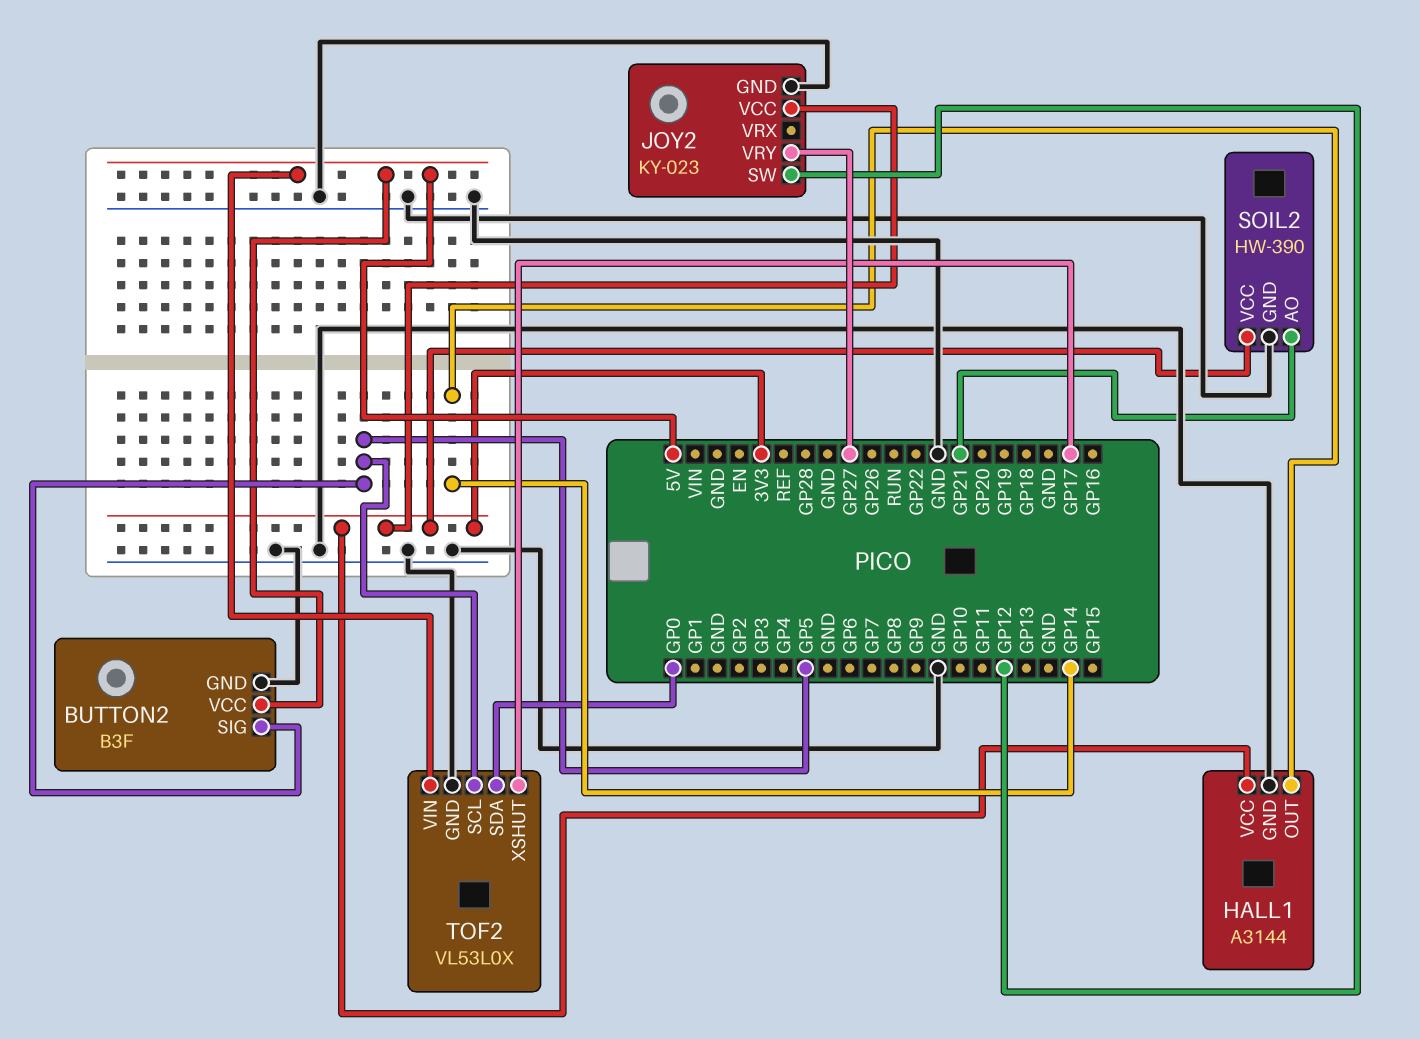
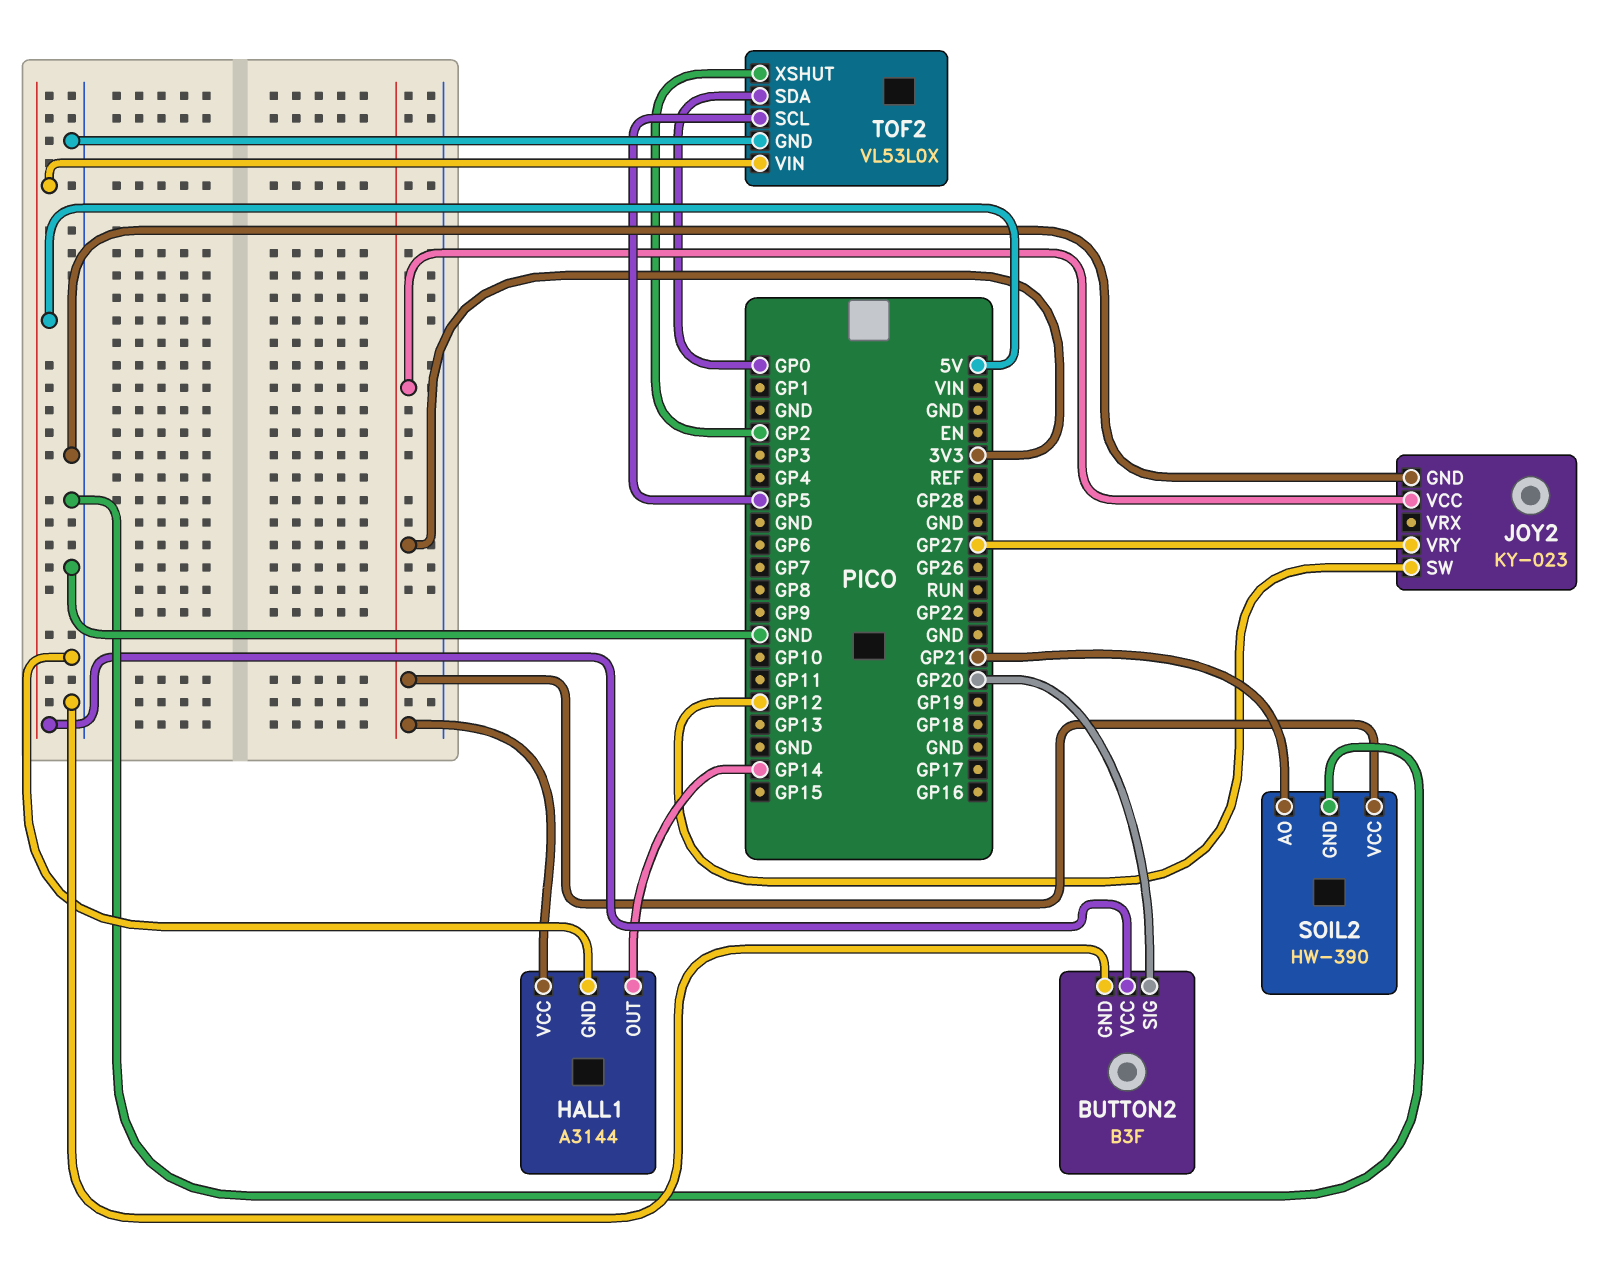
BUTTON2 pin SIG: GP5 -> GP20
TOF2 pin XSHUT: GP17 -> GP2

